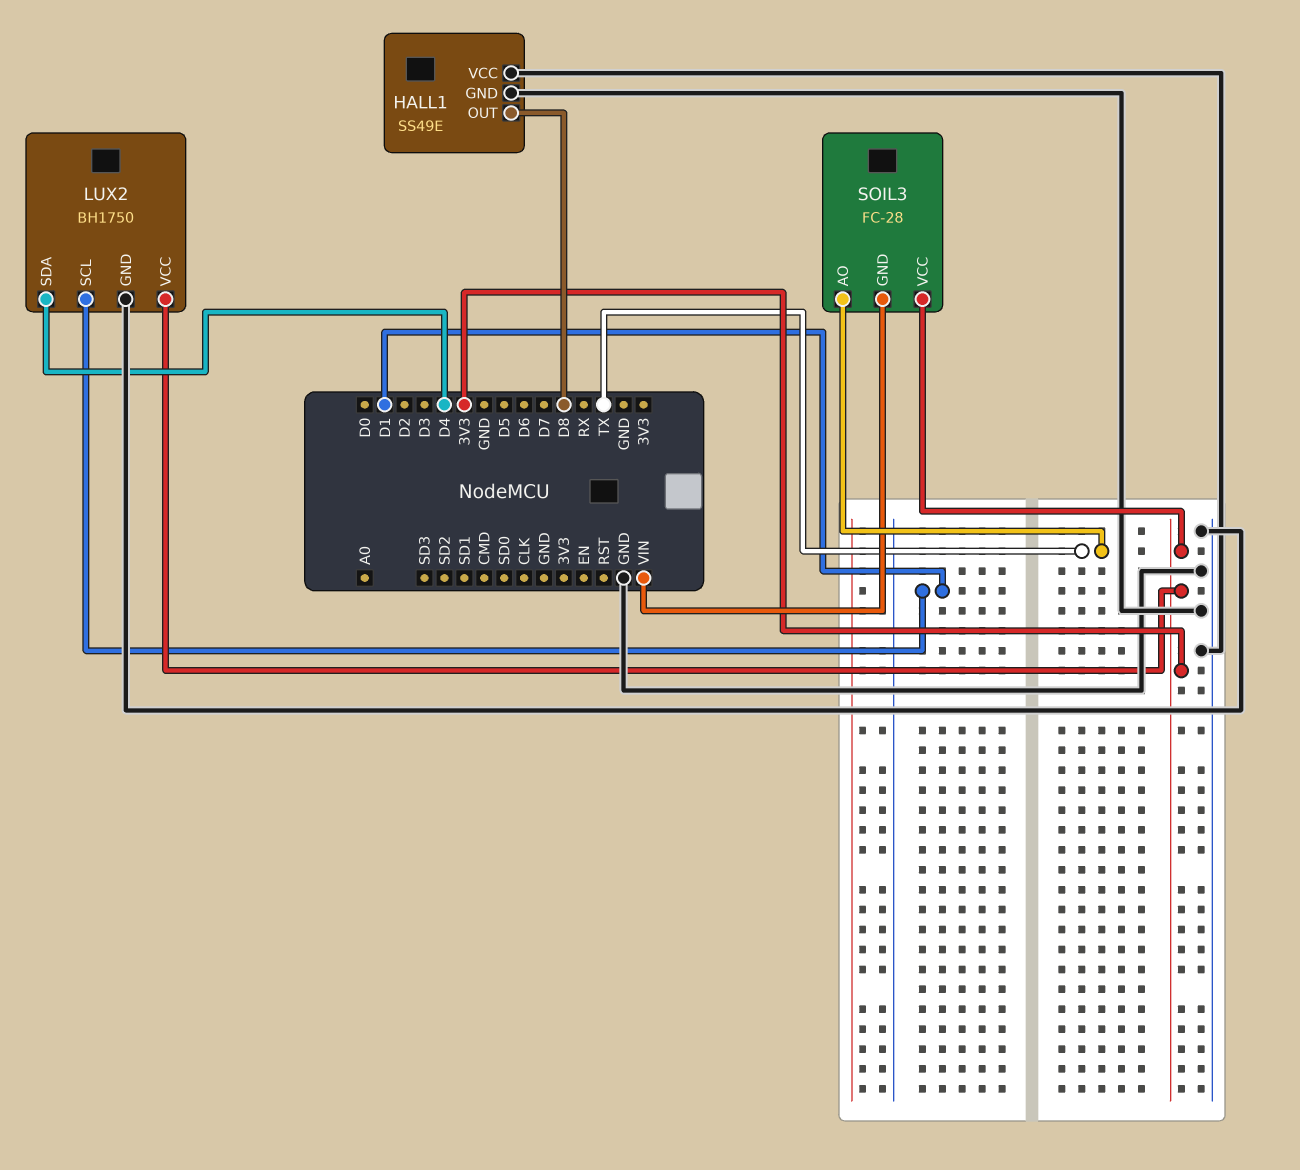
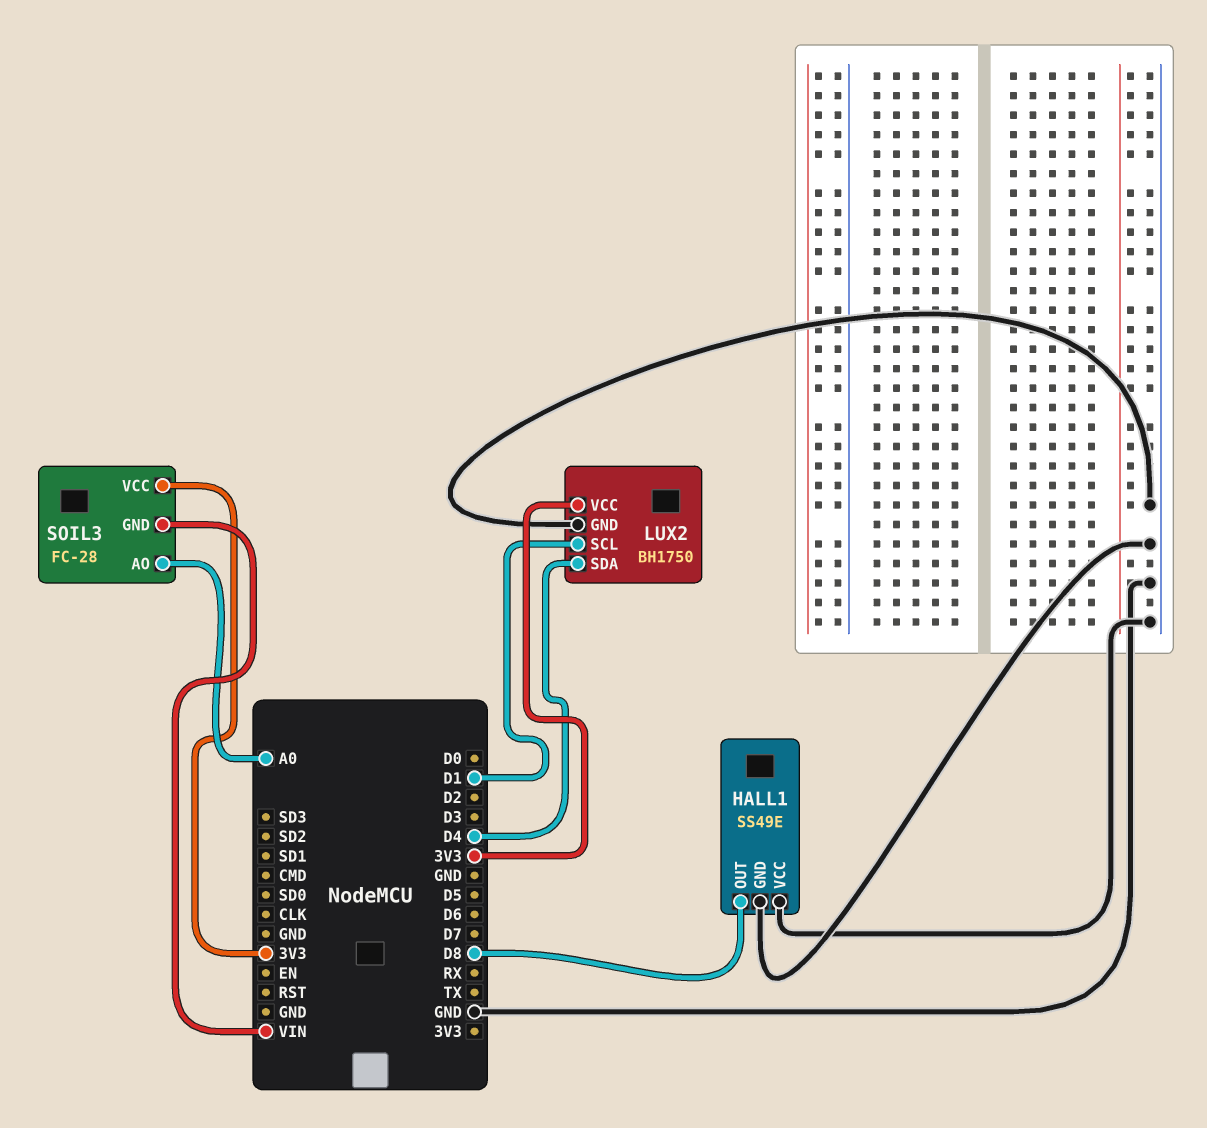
SOIL3 pin AO: TX -> A0

